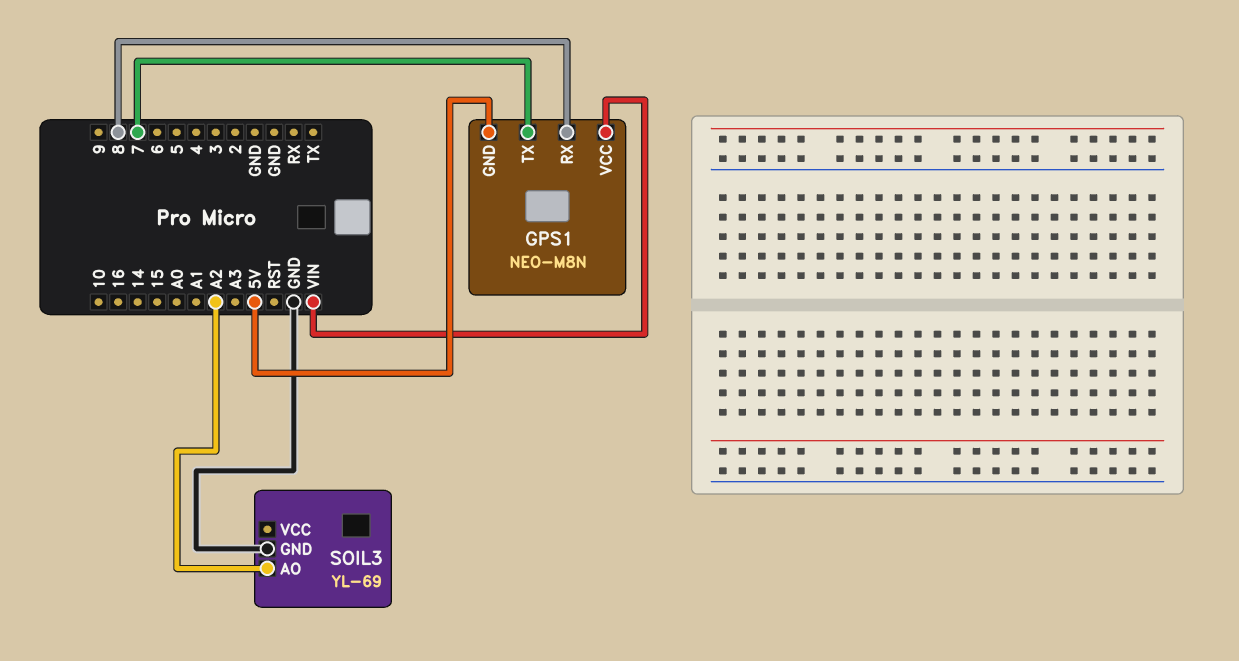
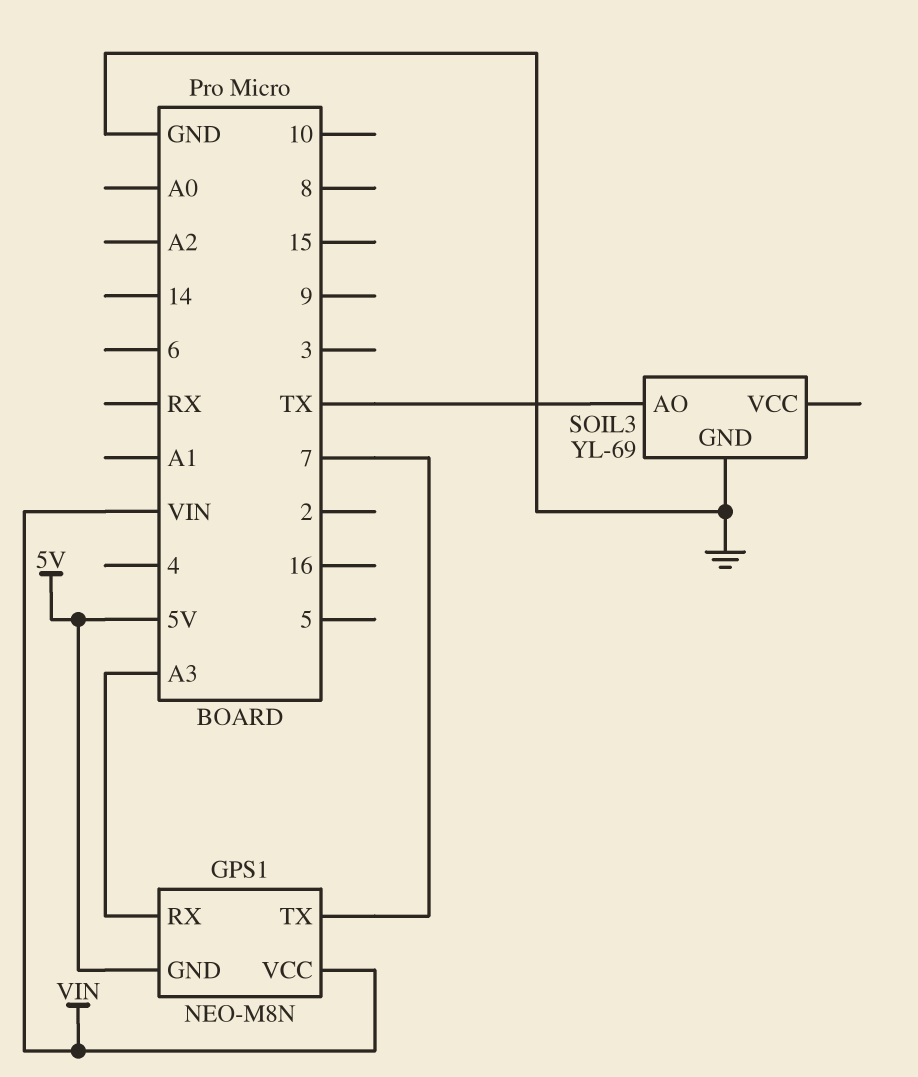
GPS1 pin RX: 8 -> A3
SOIL3 pin AO: A2 -> TX

